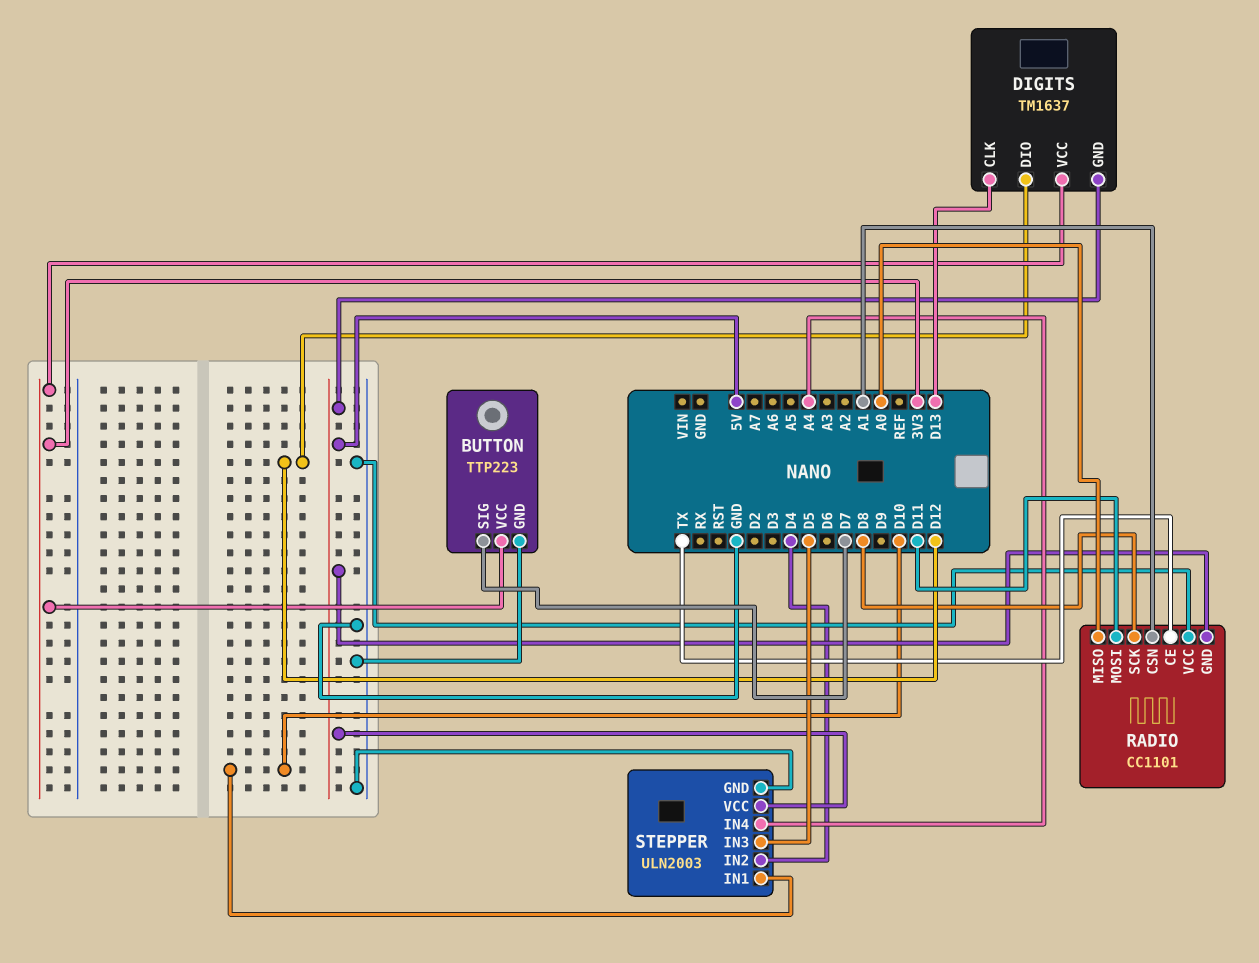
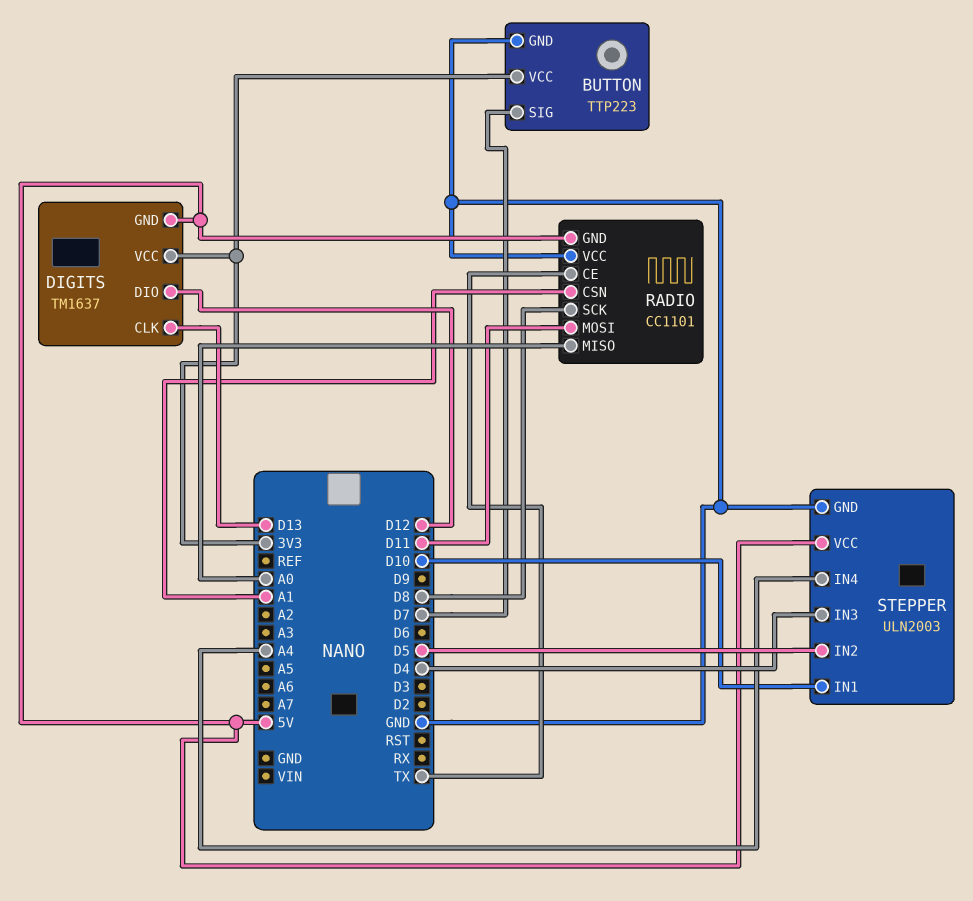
STEPPER pin IN2: D4 -> D5
STEPPER pin IN3: D5 -> D4

